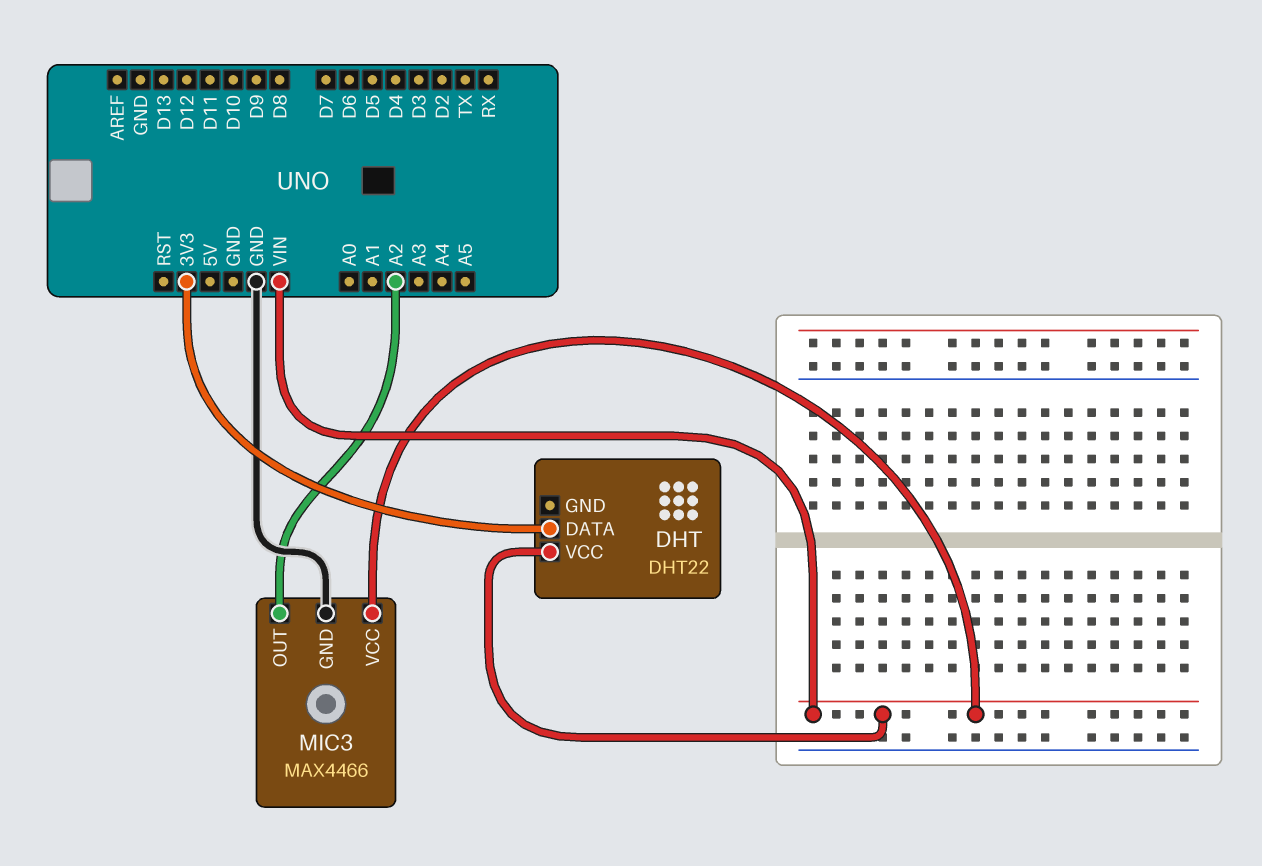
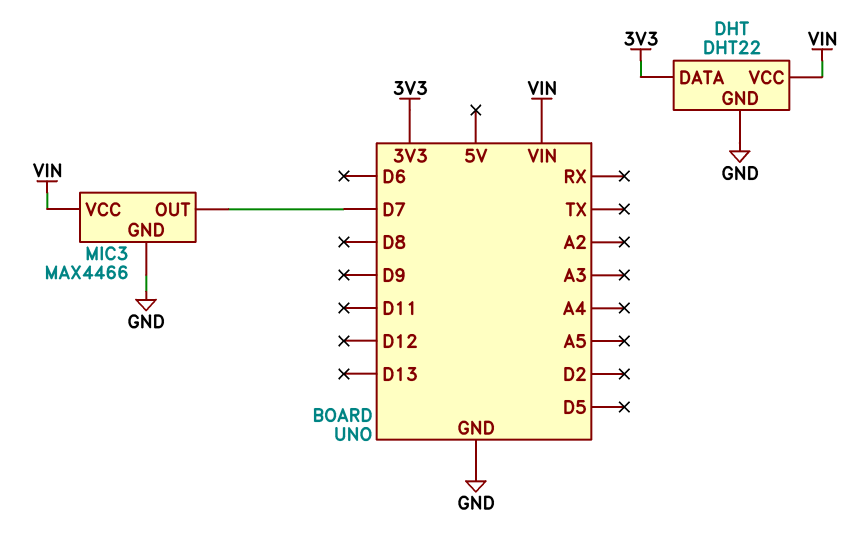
DHT pin GND: none -> GND
MIC3 pin OUT: A2 -> D7

